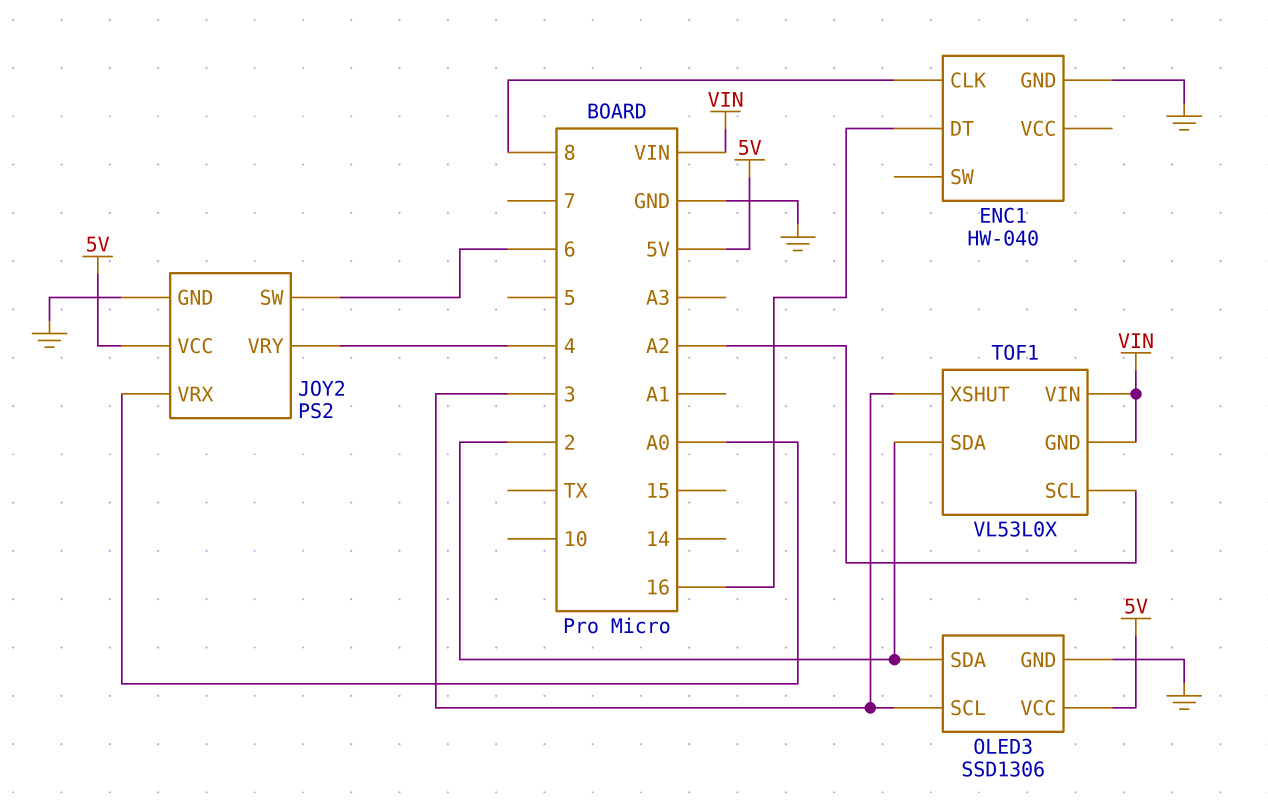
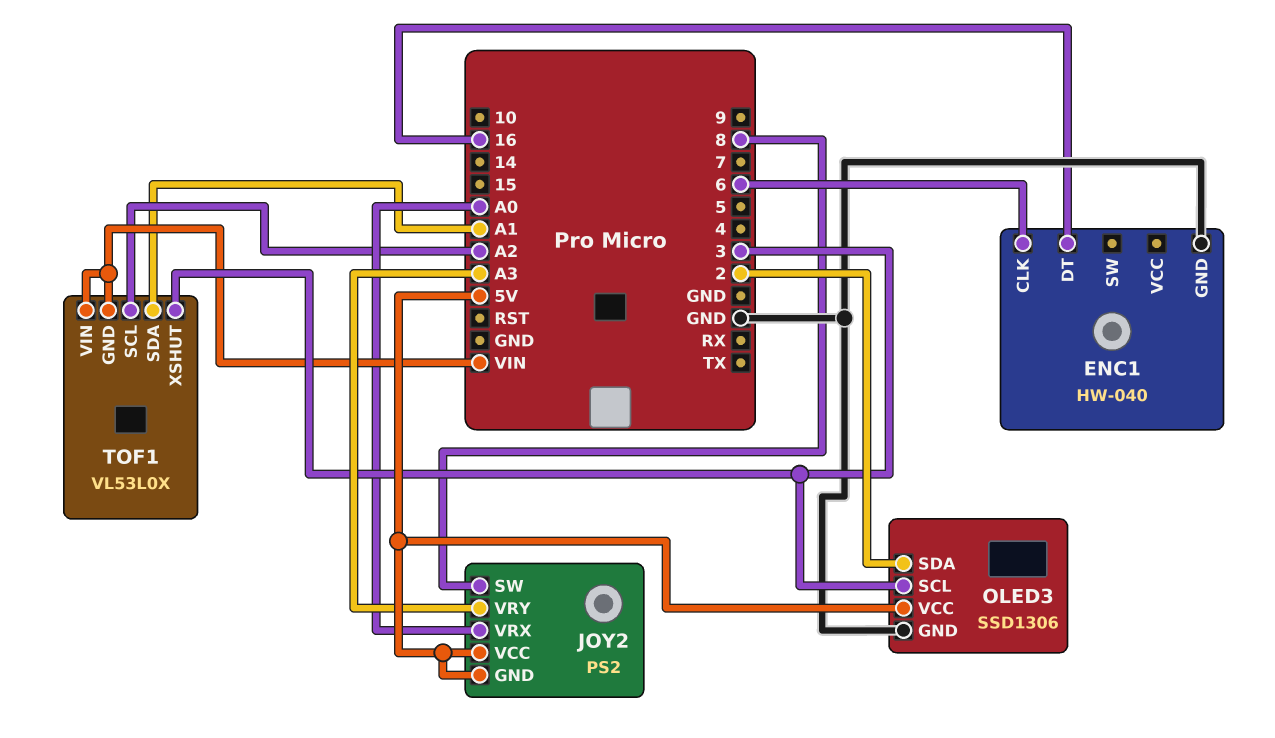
ENC1 pin CLK: 8 -> 6
JOY2 pin GND: GND -> 5V
JOY2 pin SW: 6 -> 8
JOY2 pin VRY: 4 -> A3
TOF1 pin SDA: 2 -> A1

